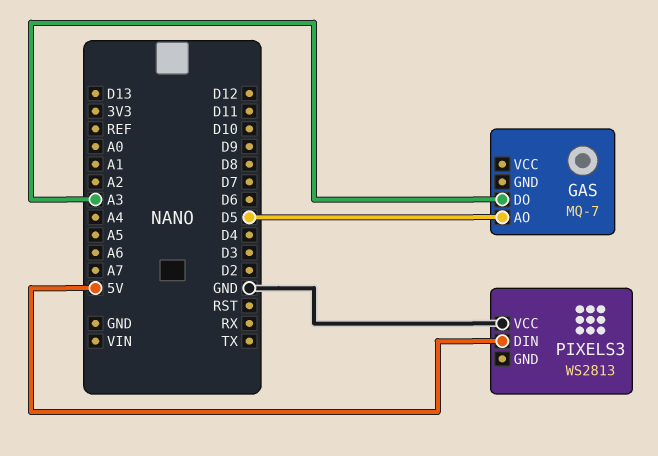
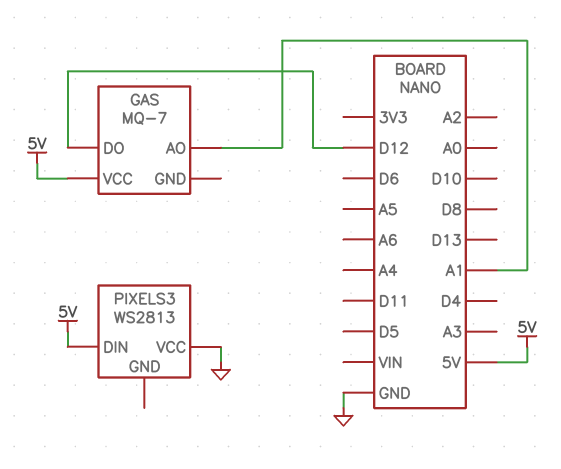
GAS pin AO: D5 -> A1
GAS pin DO: A3 -> D12
GAS pin VCC: none -> 5V

